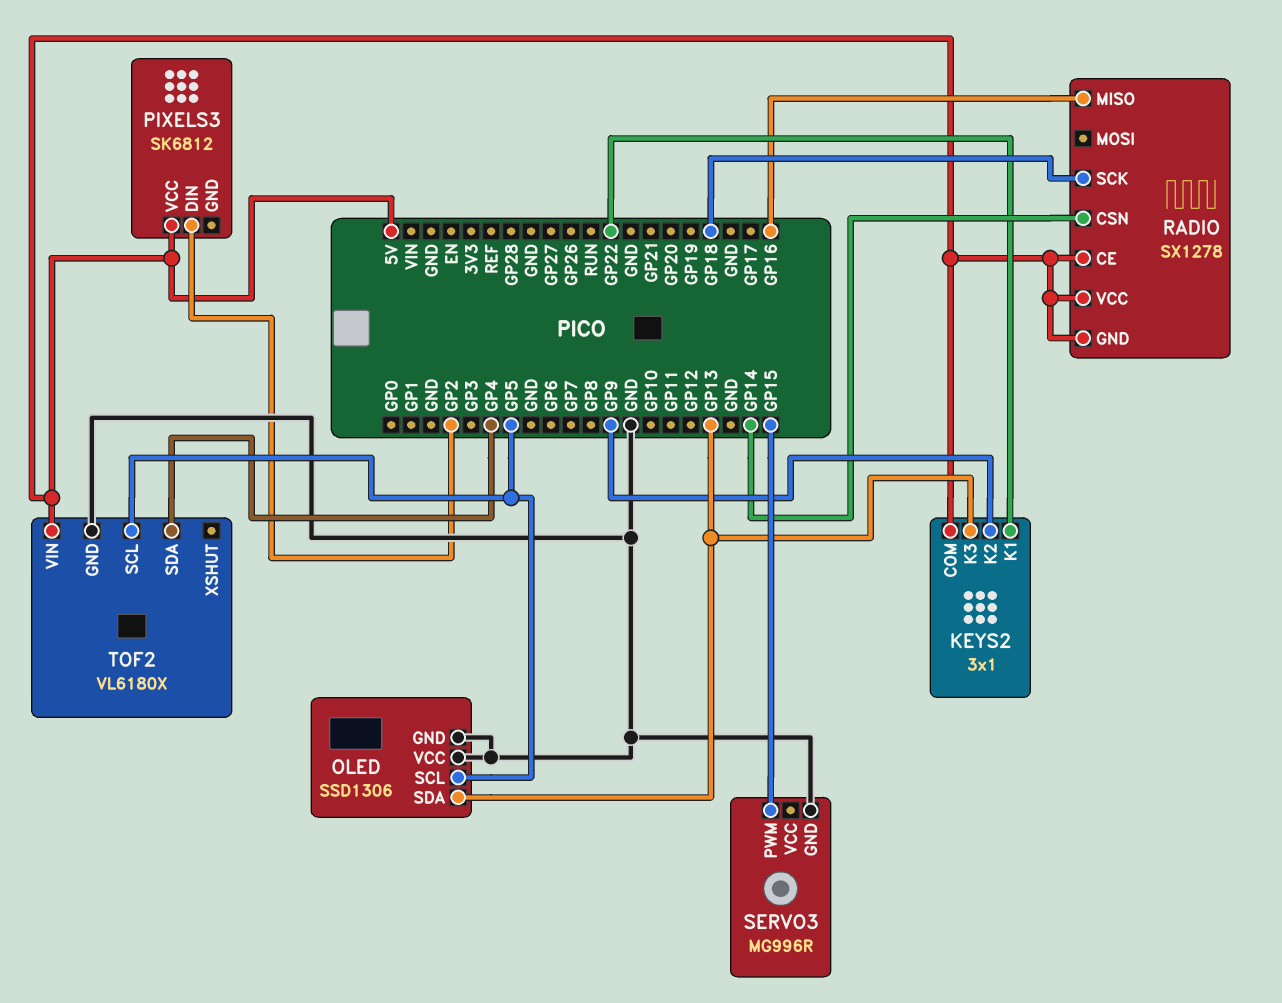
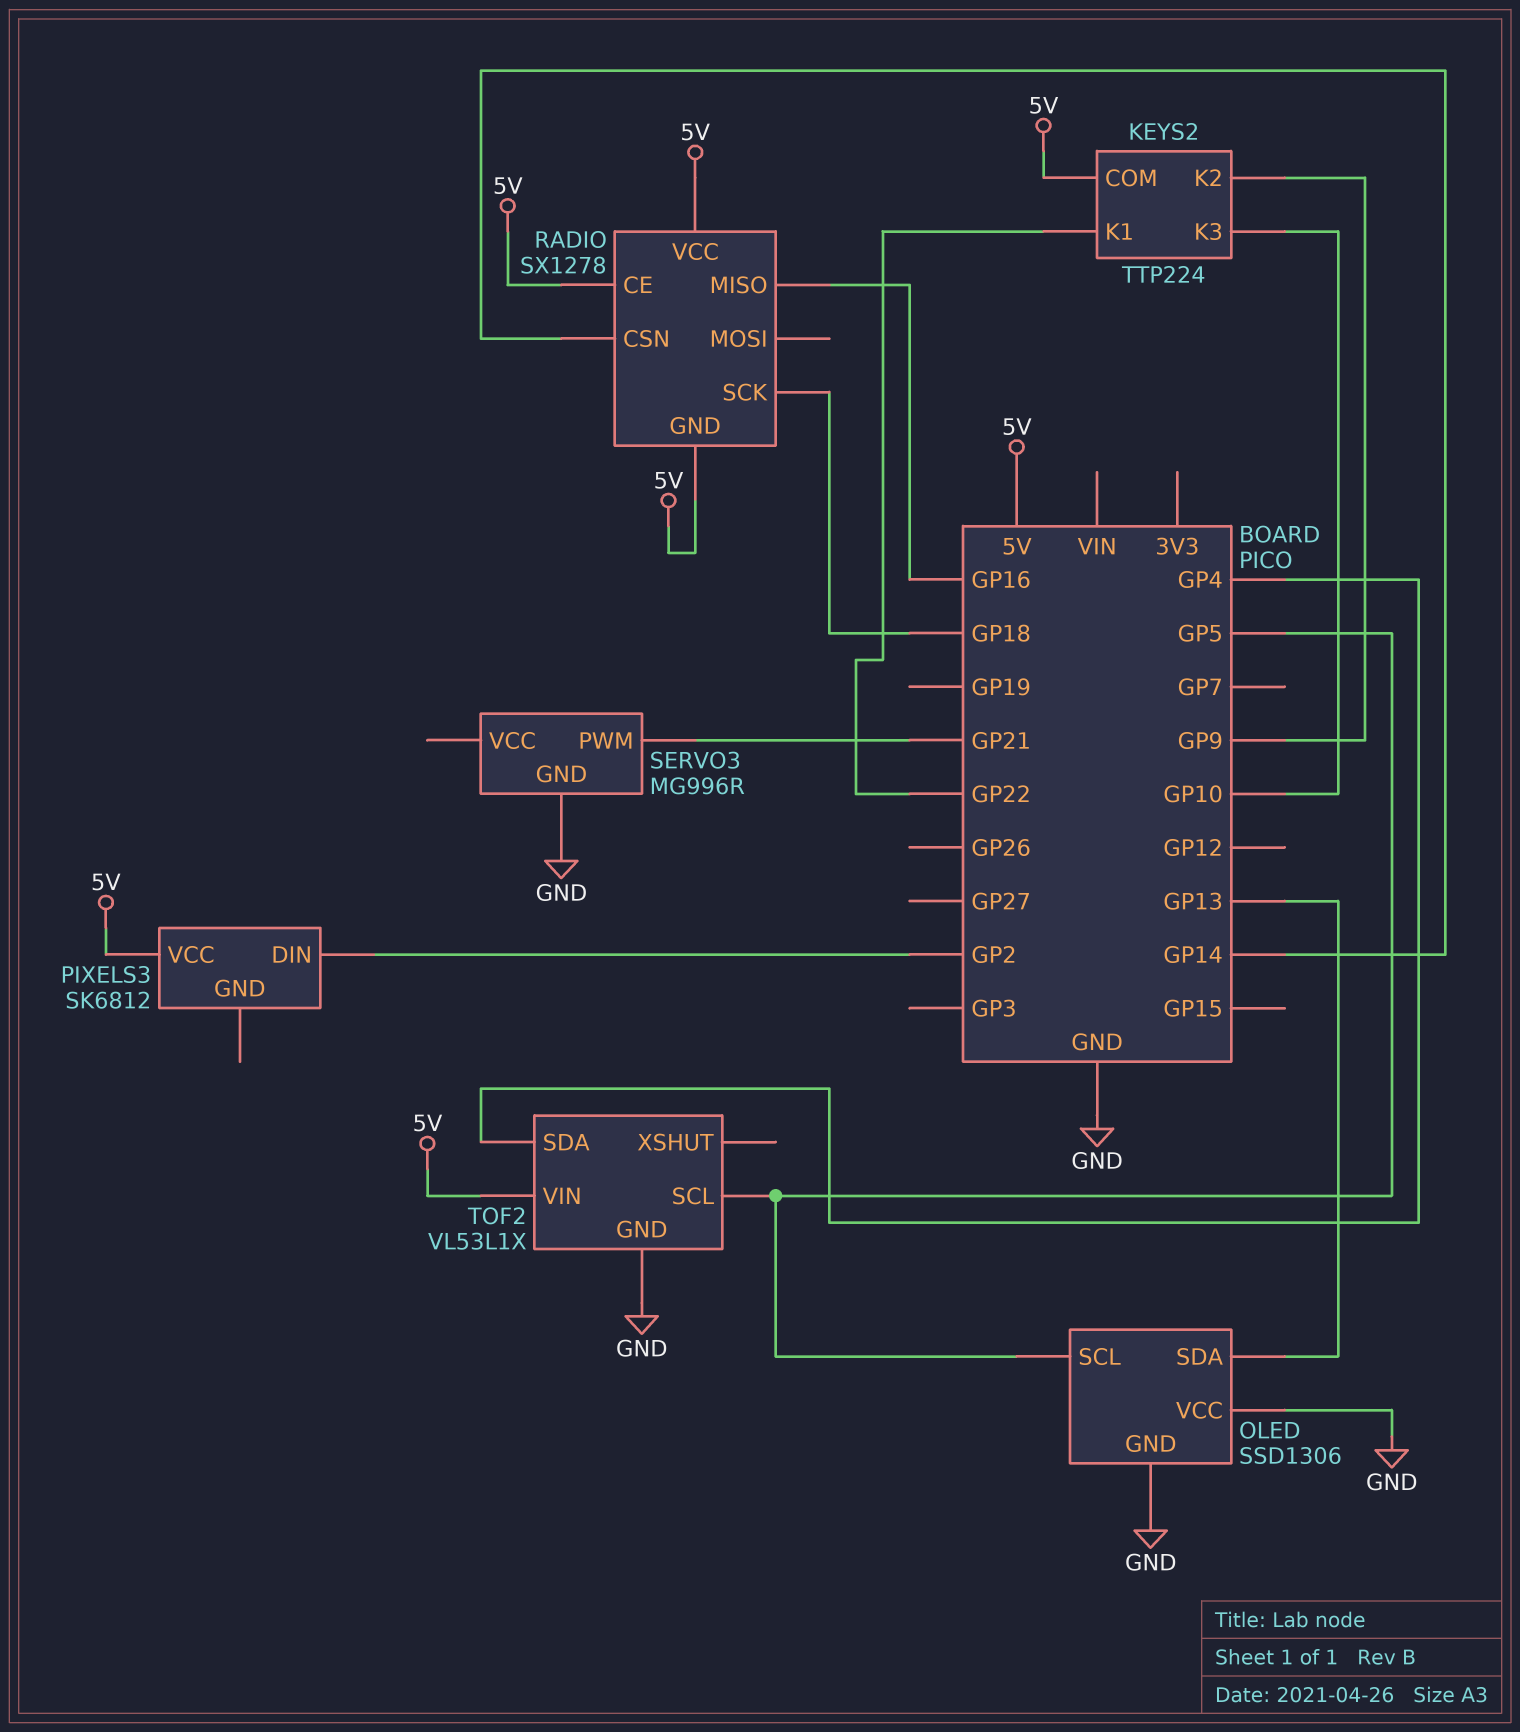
KEYS2: 3x1 -> TTP224
KEYS2 pin K3: GP13 -> GP10
SERVO3 pin PWM: GP15 -> GP21
TOF2: VL6180X -> VL53L1X

